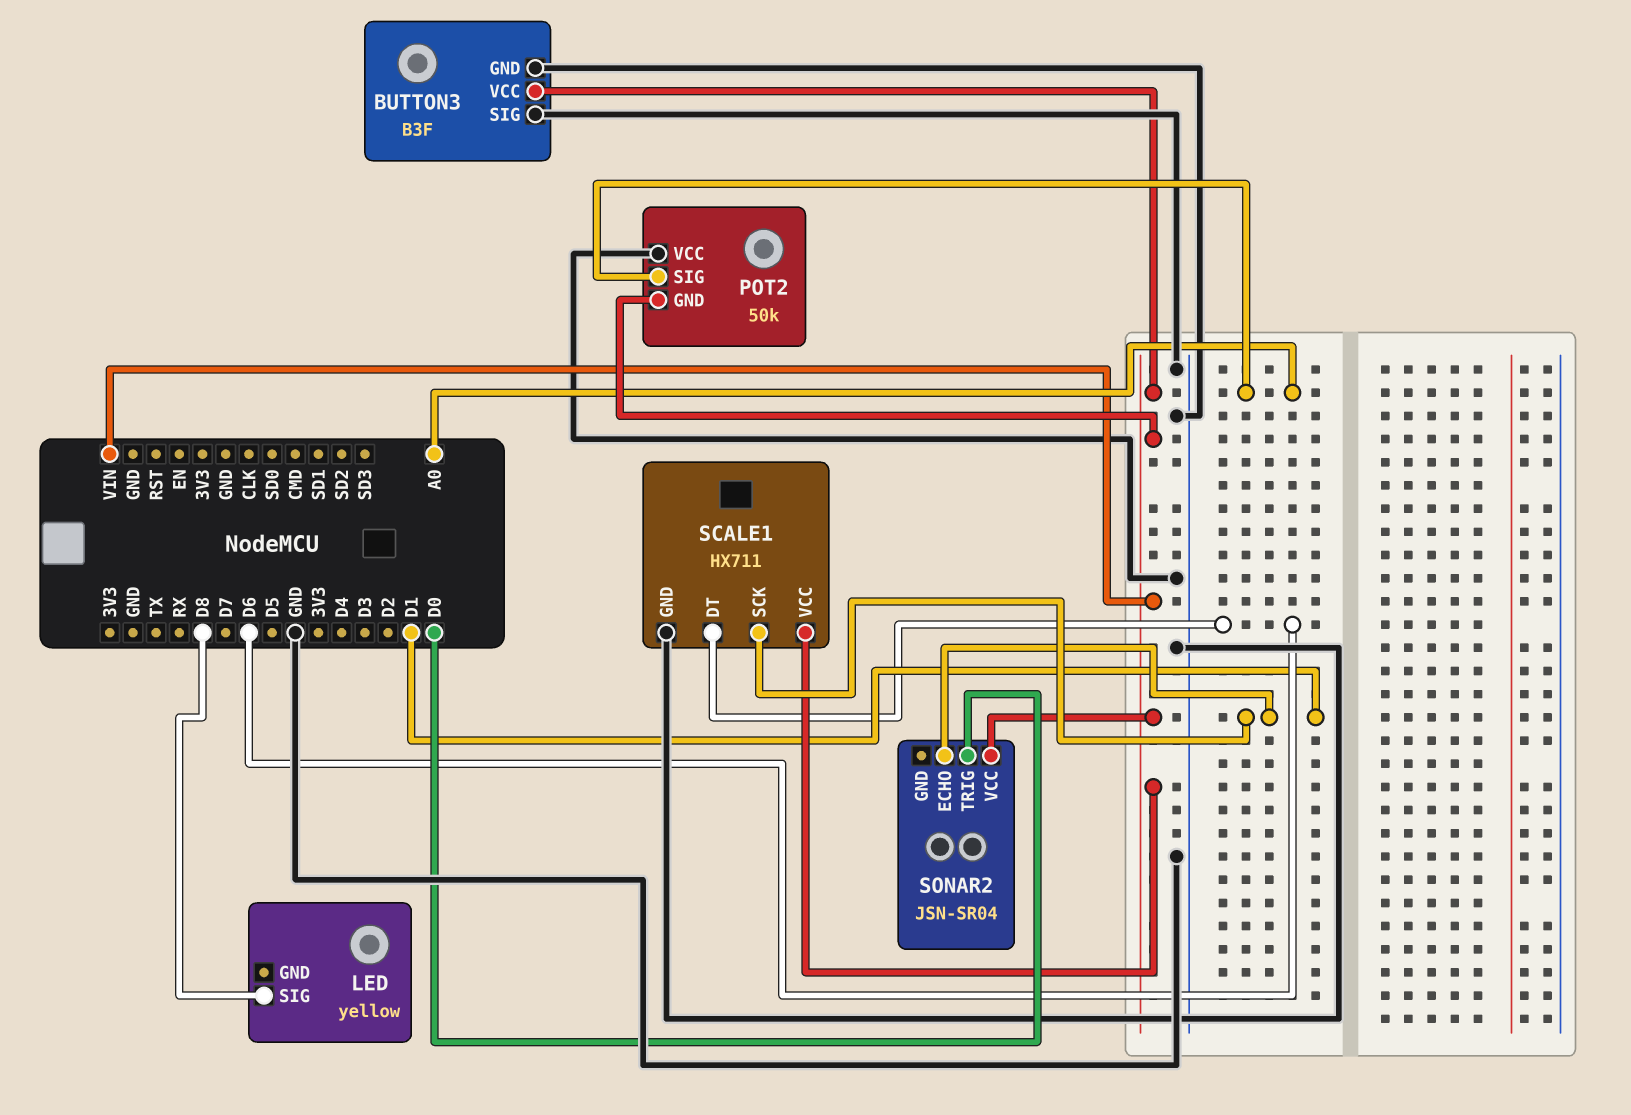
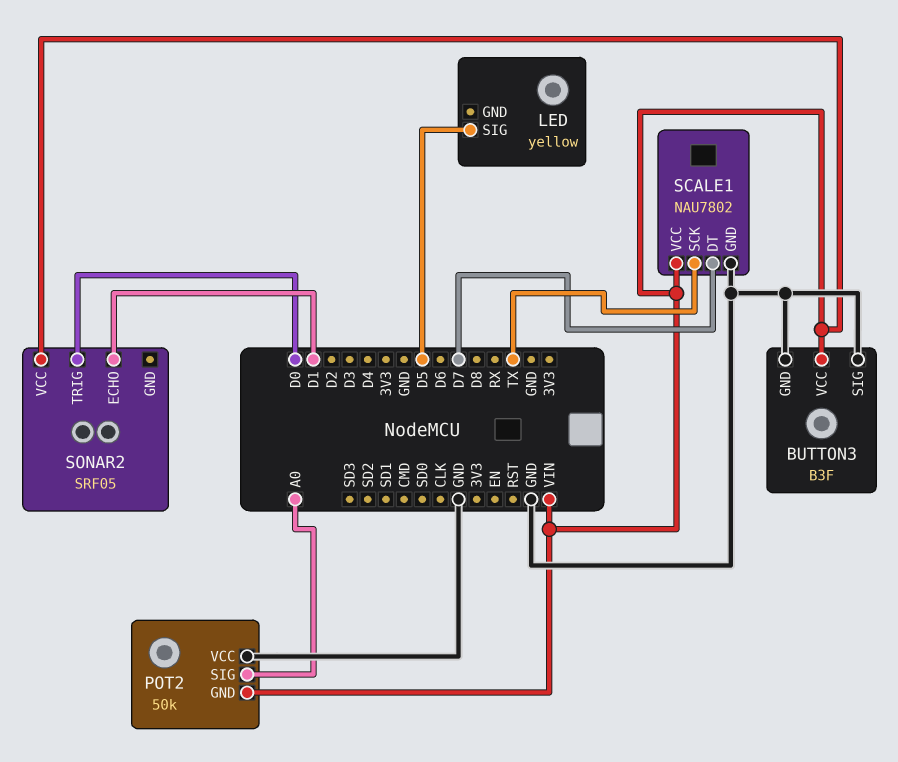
LED pin SIG: D8 -> D5
SCALE1: HX711 -> NAU7802
SCALE1 pin DT: D6 -> D7
SCALE1 pin SCK: D1 -> TX
SONAR2: JSN-SR04 -> SRF05

